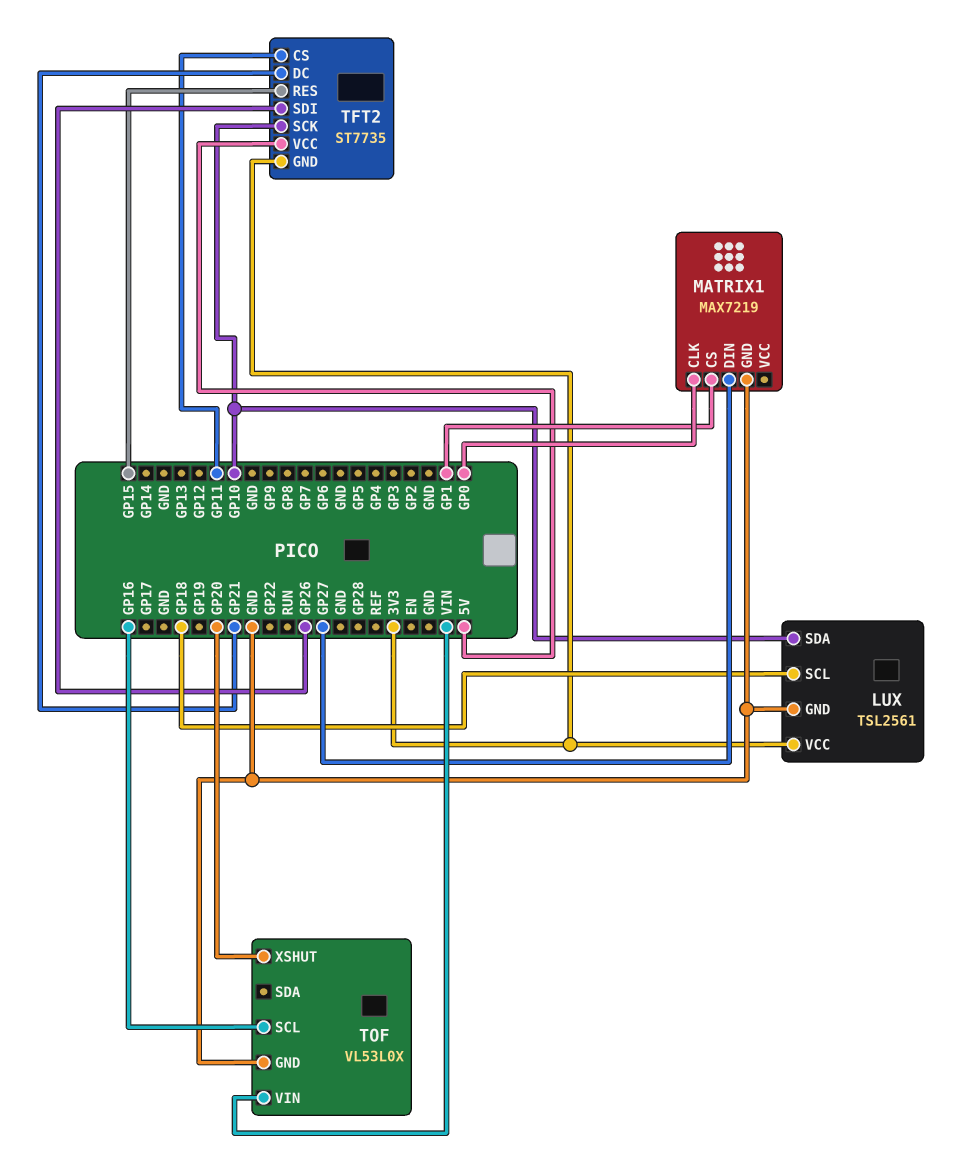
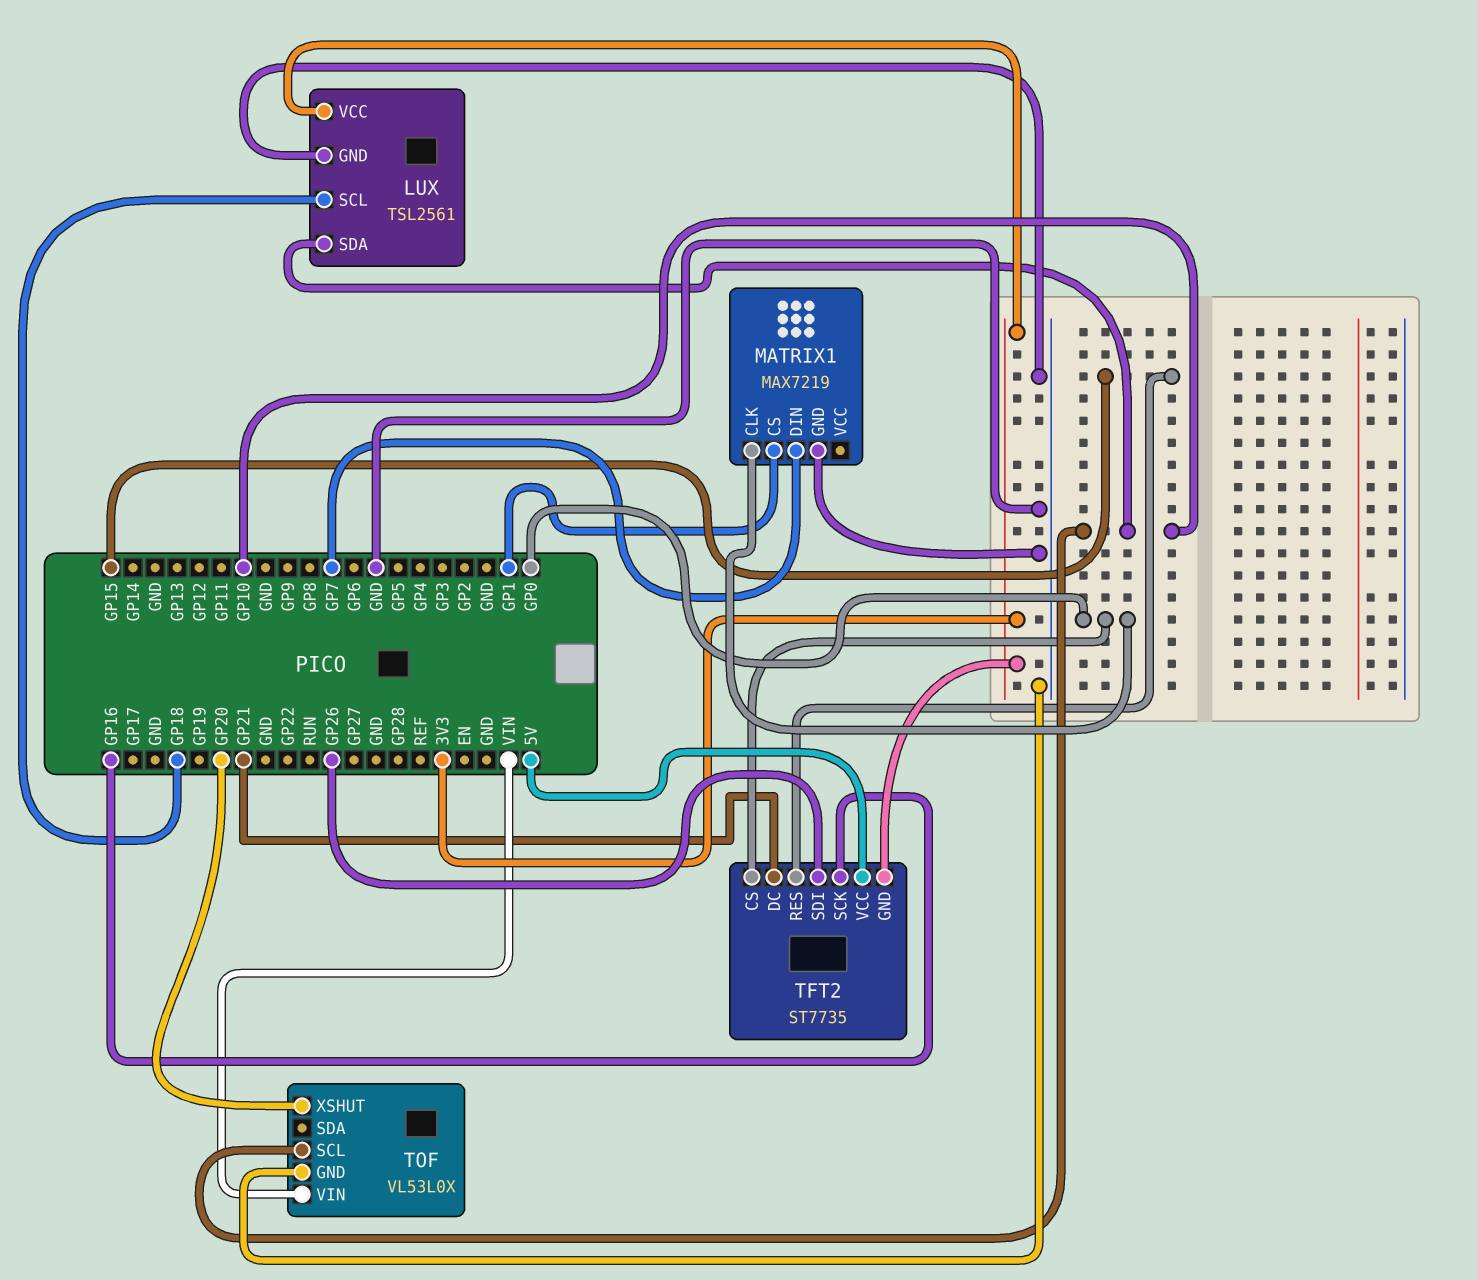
MATRIX1 pin DIN: GP27 -> GP7
TFT2 pin CS: GP11 -> GP0
TFT2 pin SCK: GP10 -> GP16
TOF pin SCL: GP16 -> GP10

